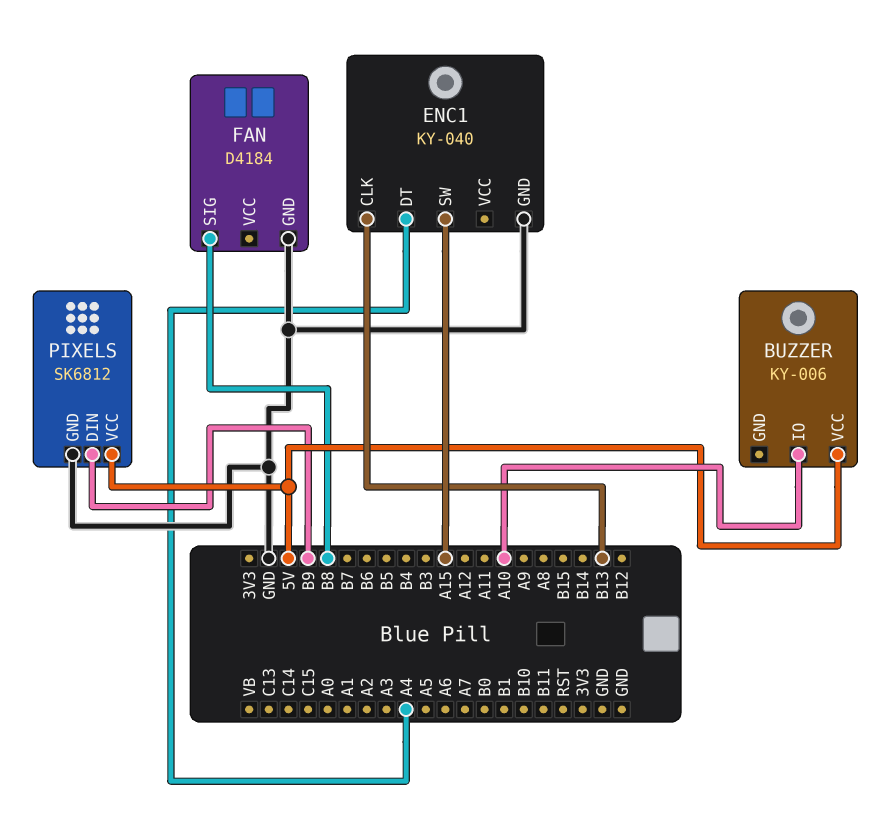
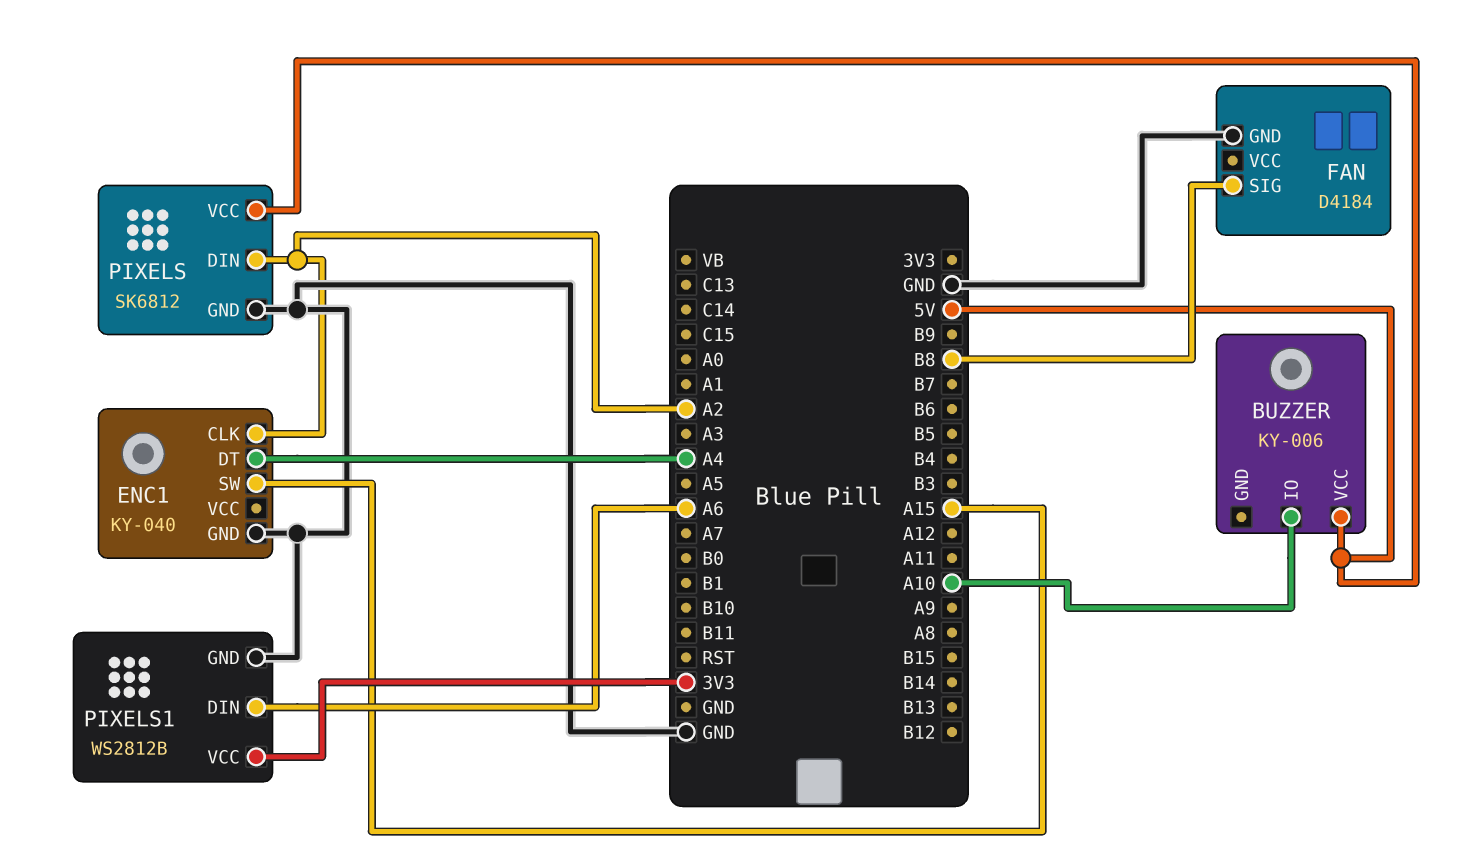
ENC1 pin CLK: B13 -> A2
PIXELS pin DIN: B9 -> A2
PIXELS1: none -> WS2812B
PIXELS1 pin DIN: none -> A6
PIXELS1 pin GND: none -> GND
PIXELS1 pin VCC: none -> 3V3

